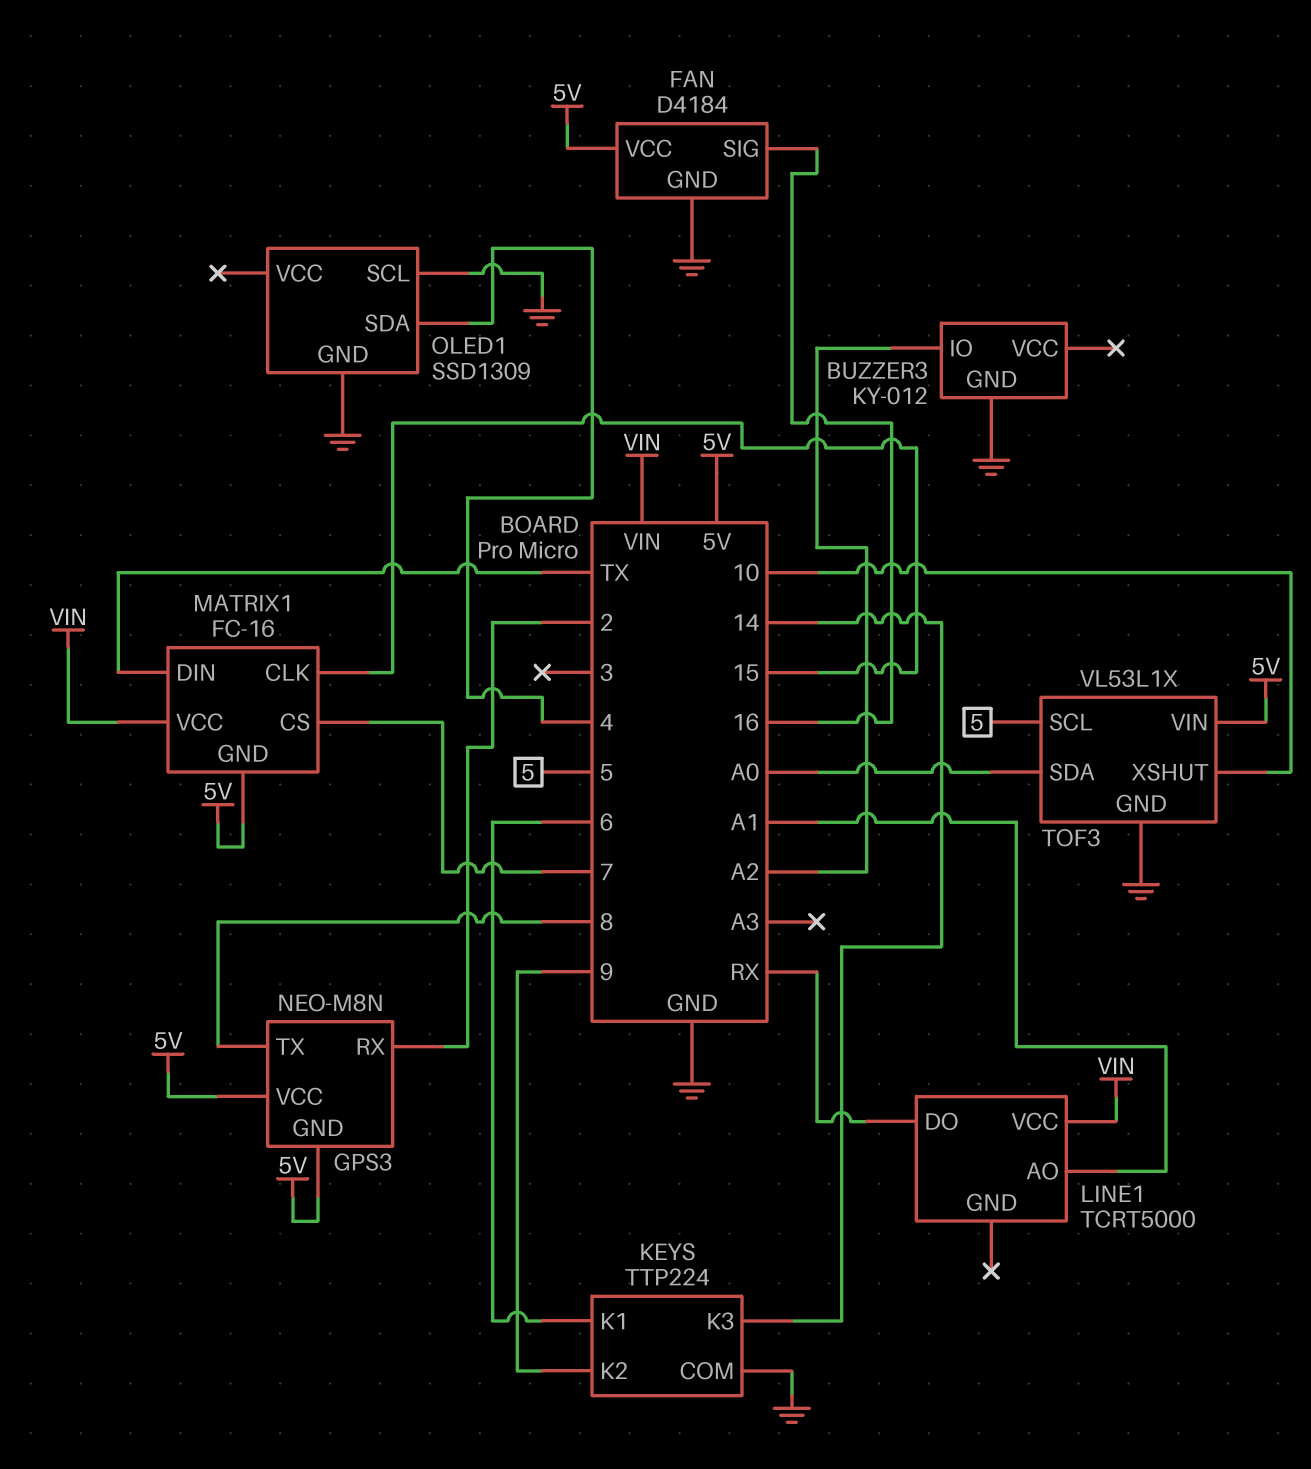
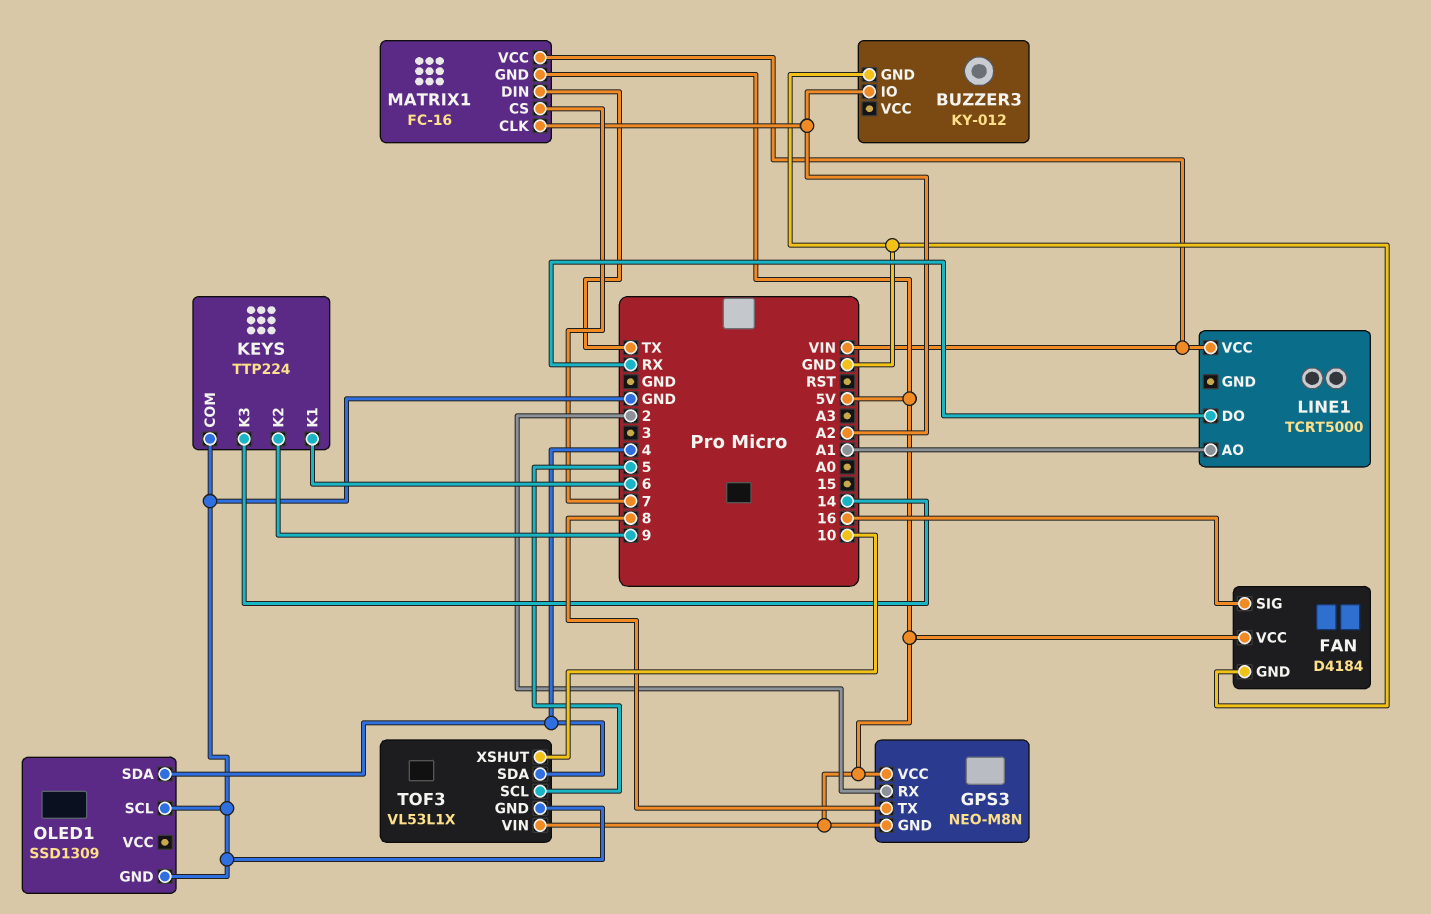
MATRIX1 pin CLK: 15 -> A2
TOF3 pin SDA: A0 -> 4

